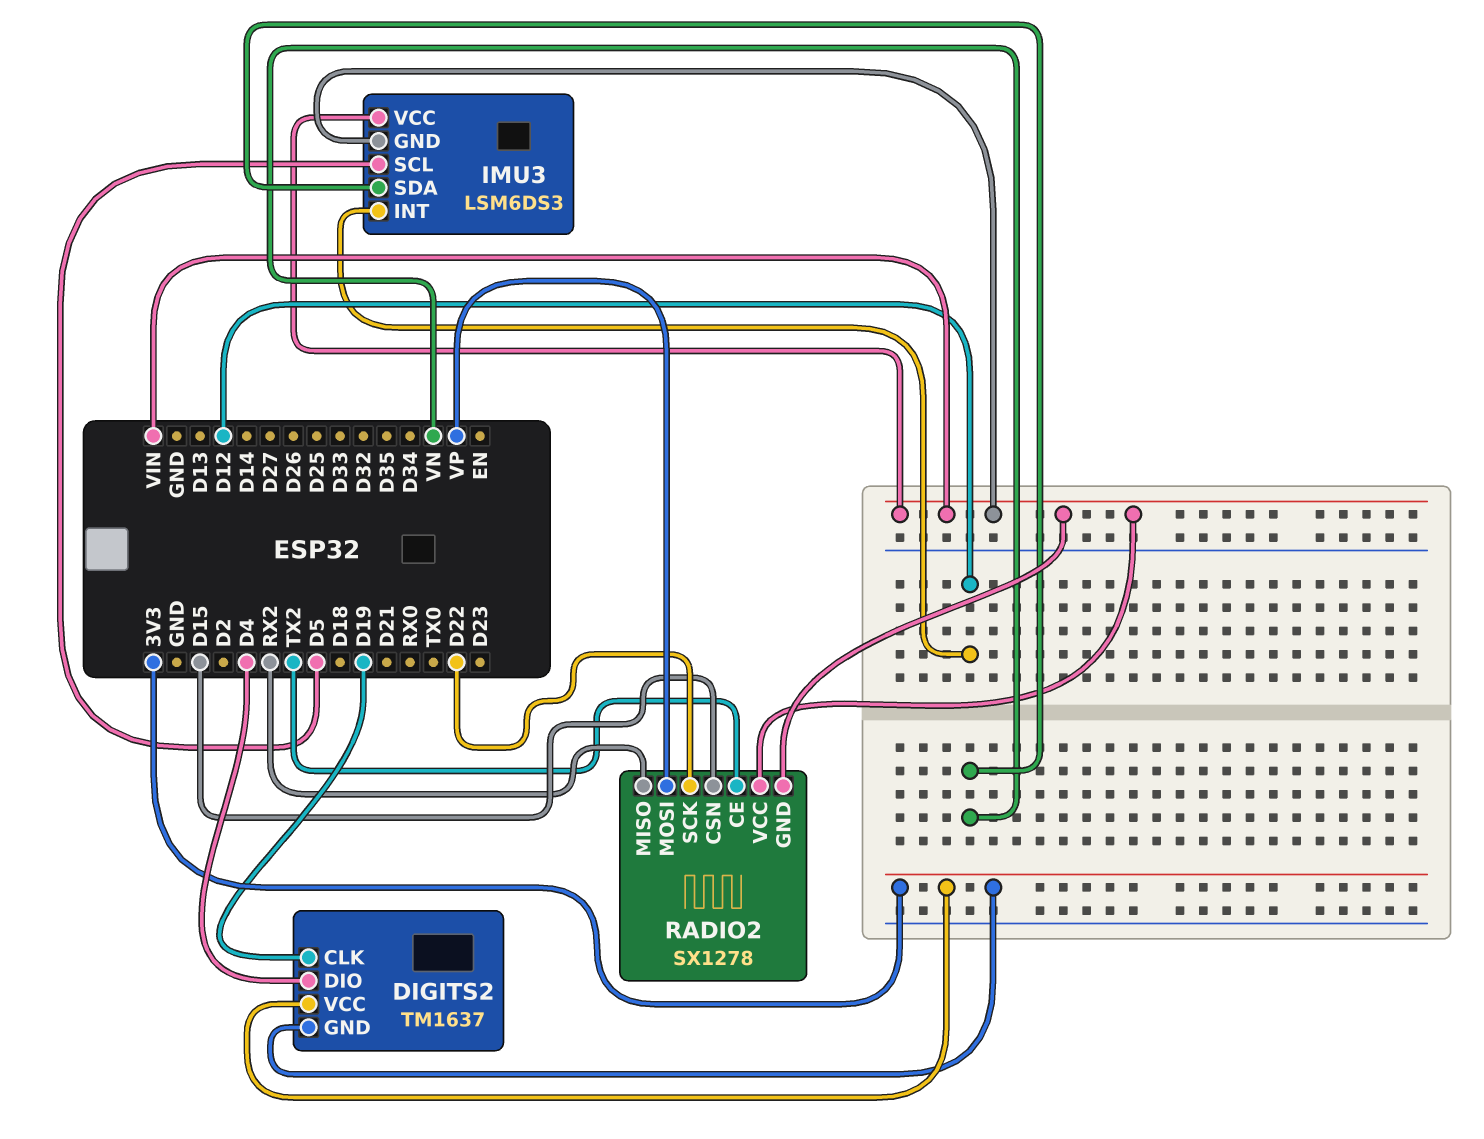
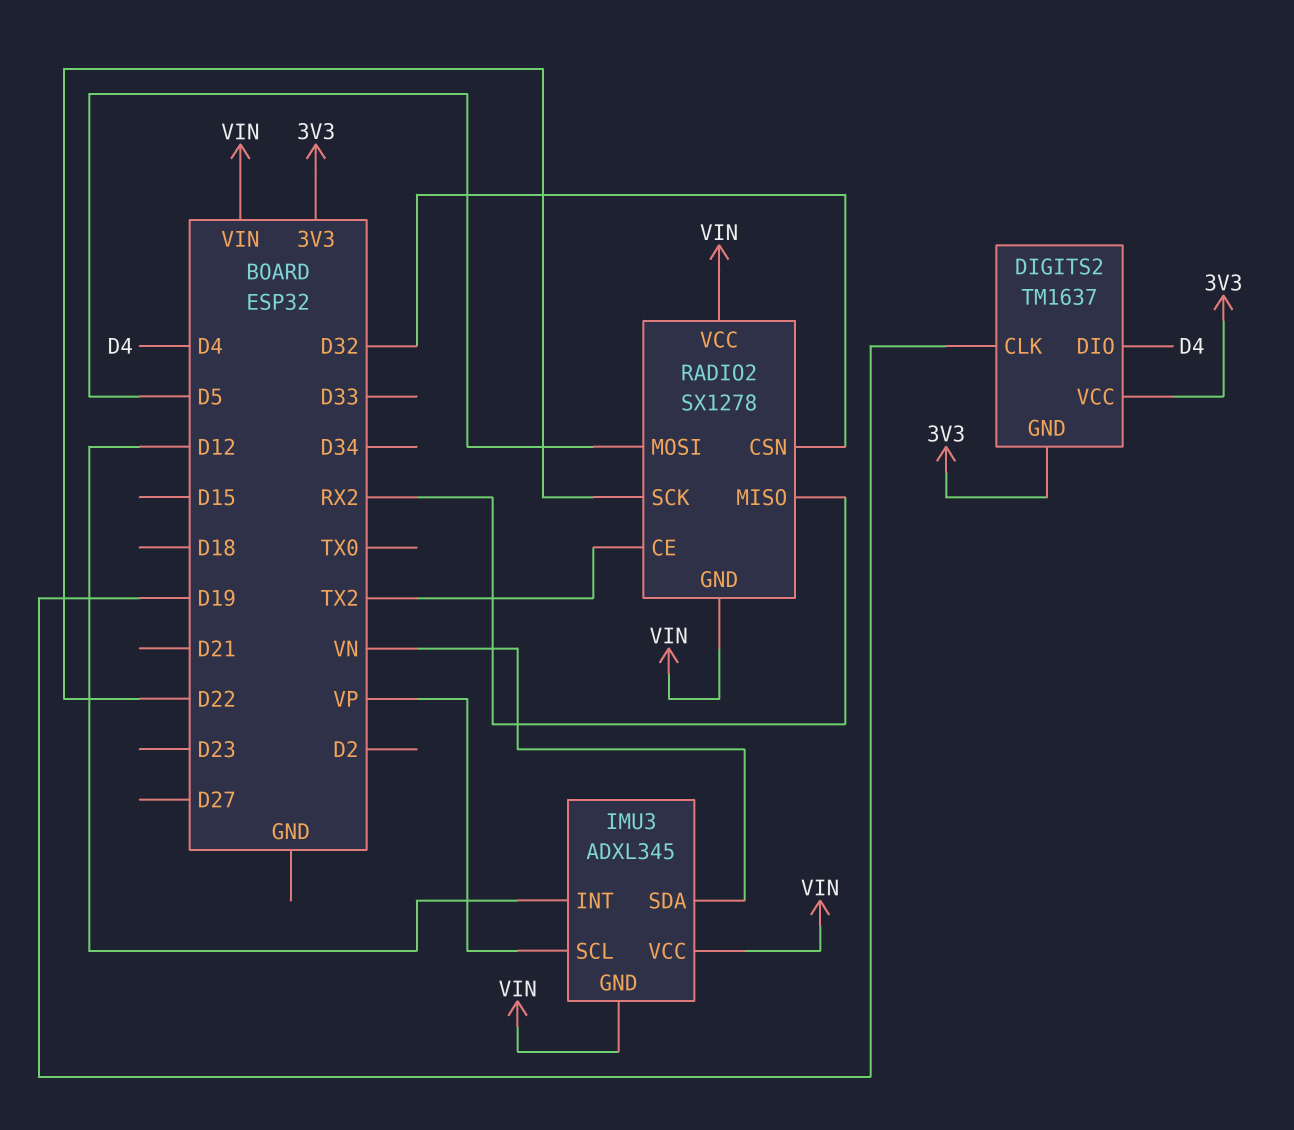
IMU3: LSM6DS3 -> ADXL345
IMU3 pin SCL: D5 -> VP
RADIO2 pin CSN: D15 -> D32
RADIO2 pin MOSI: VP -> D5

